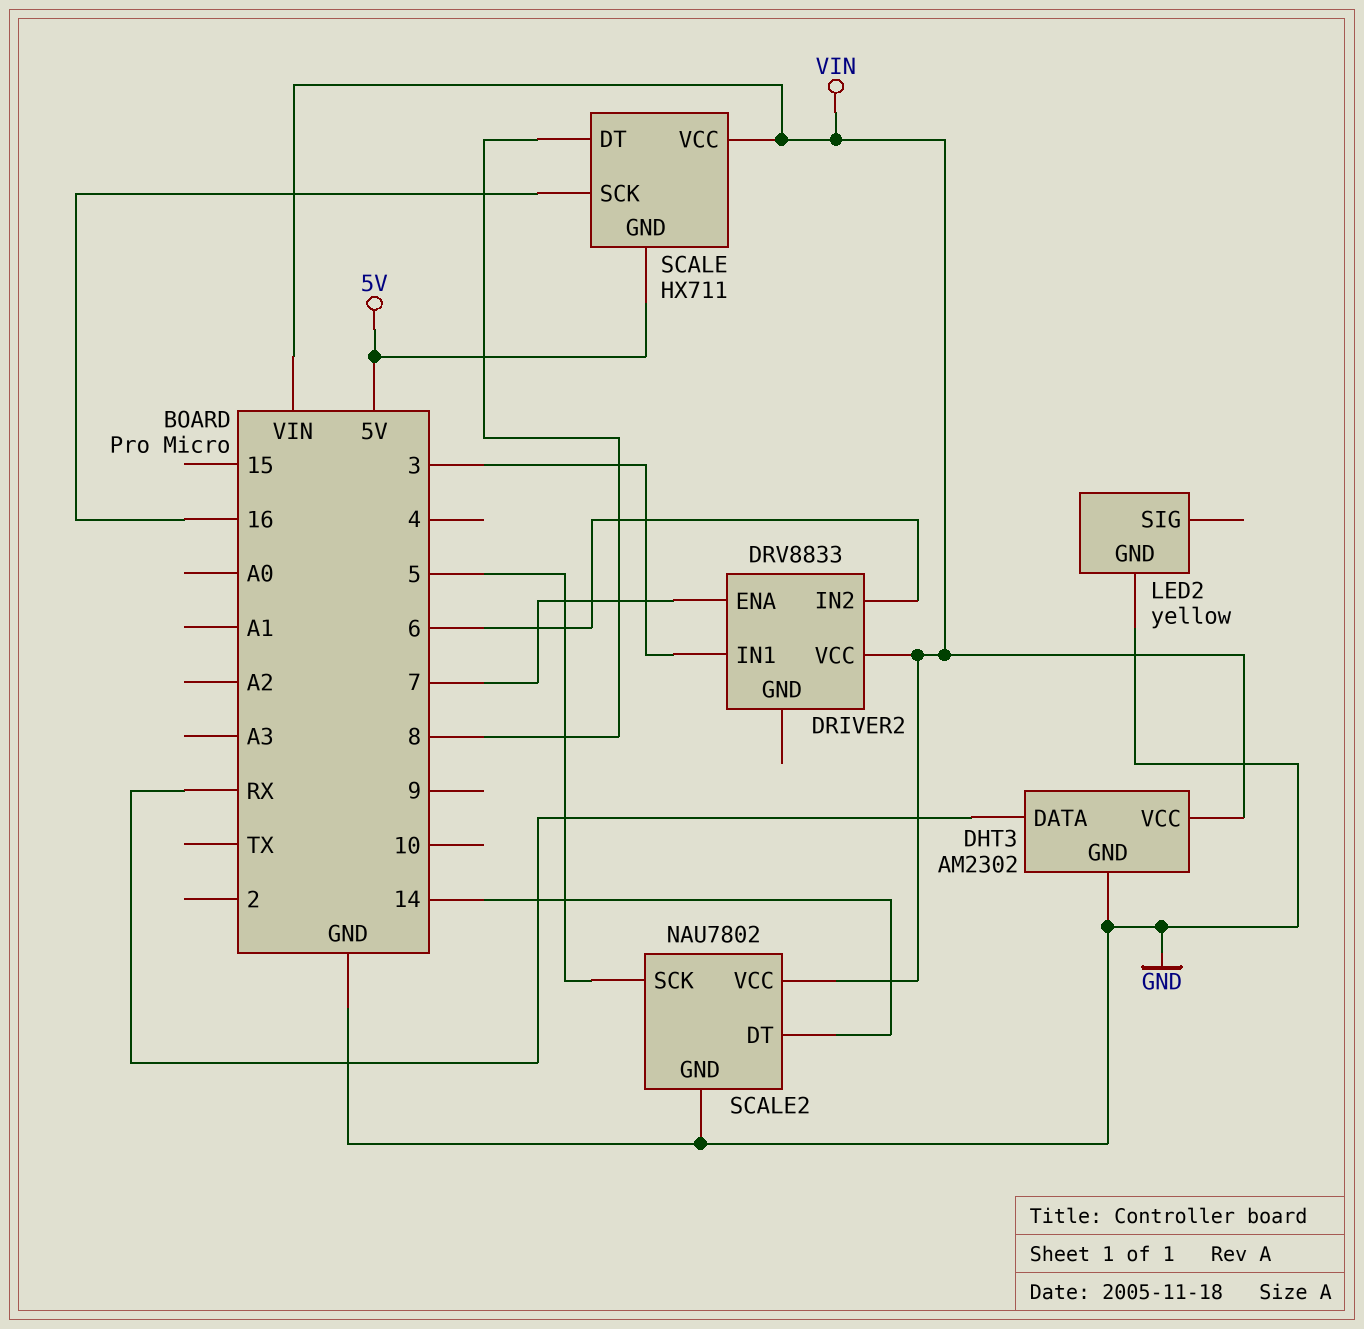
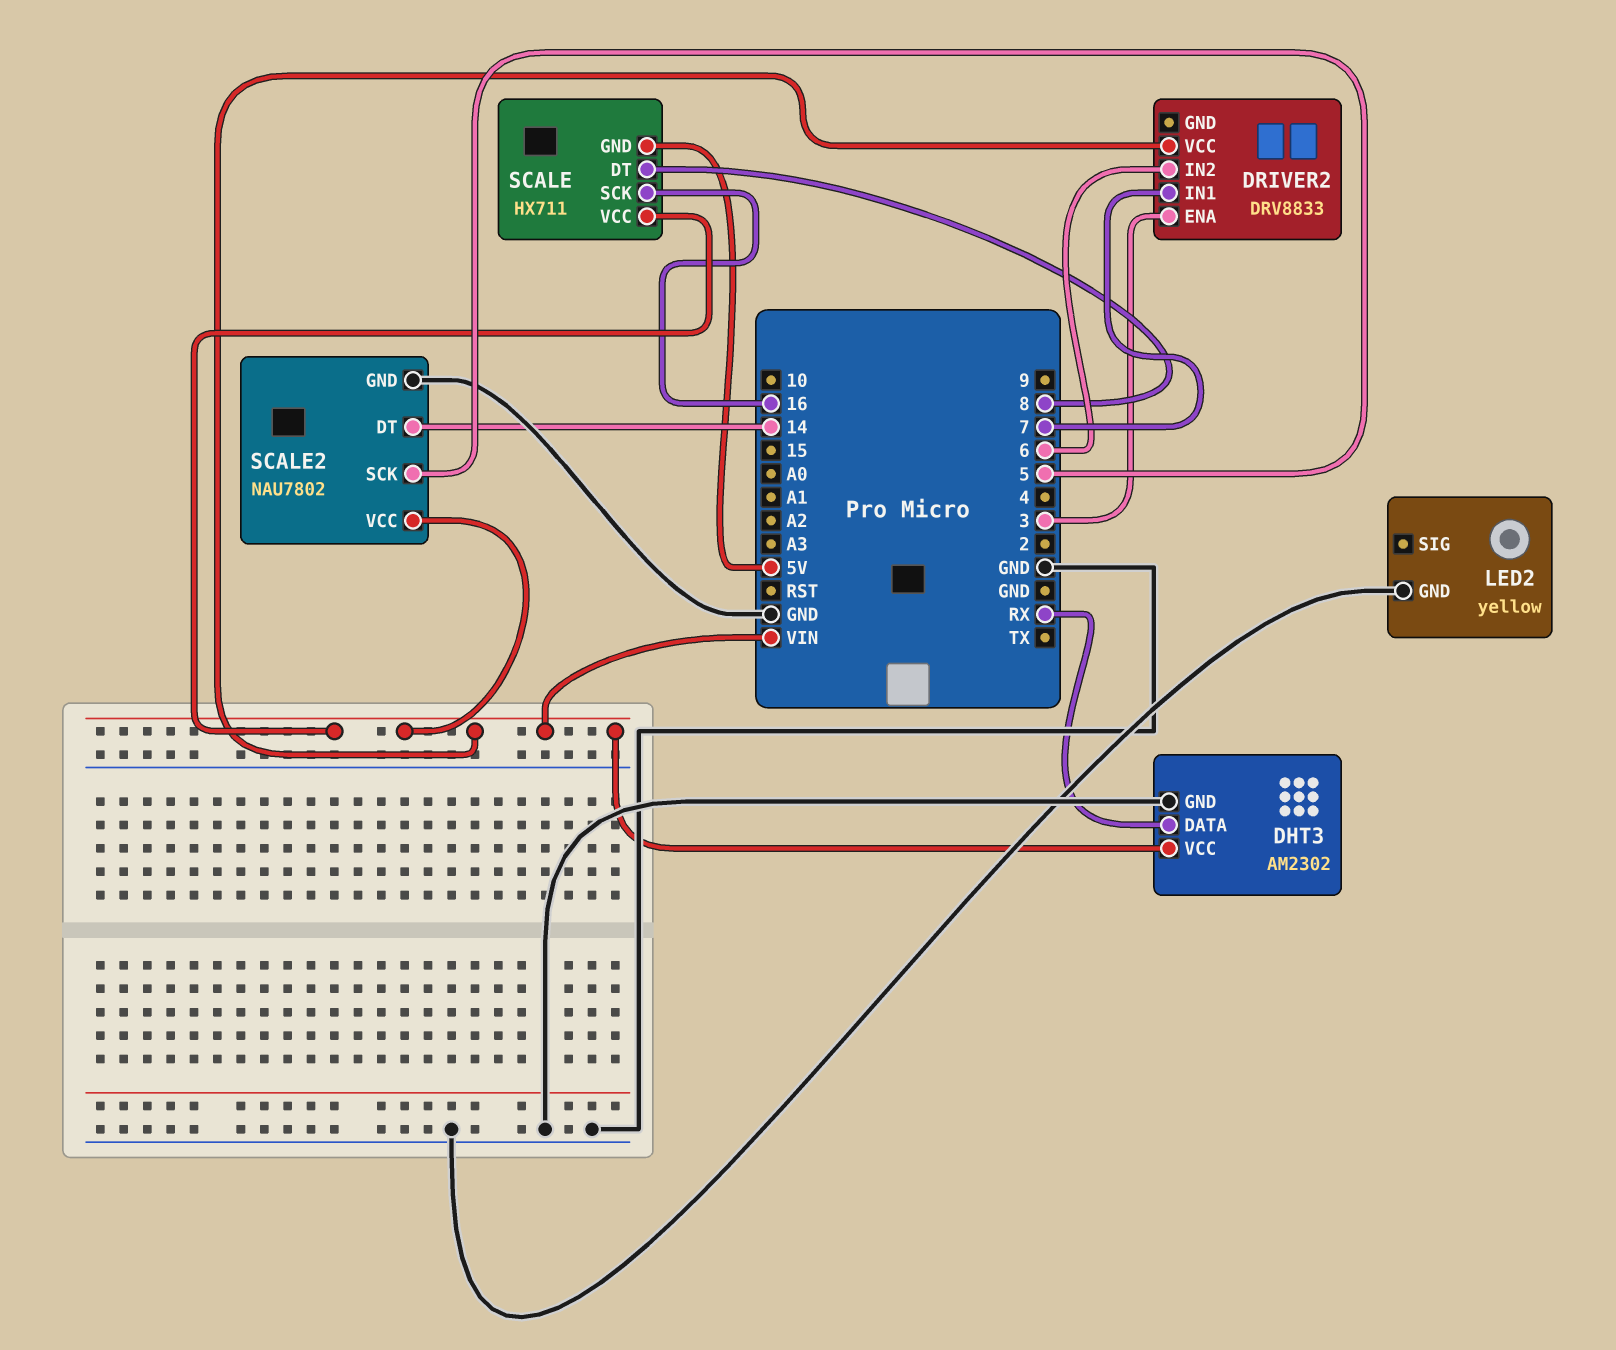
DRIVER2 pin ENA: 7 -> 3
DRIVER2 pin IN1: 3 -> 7

